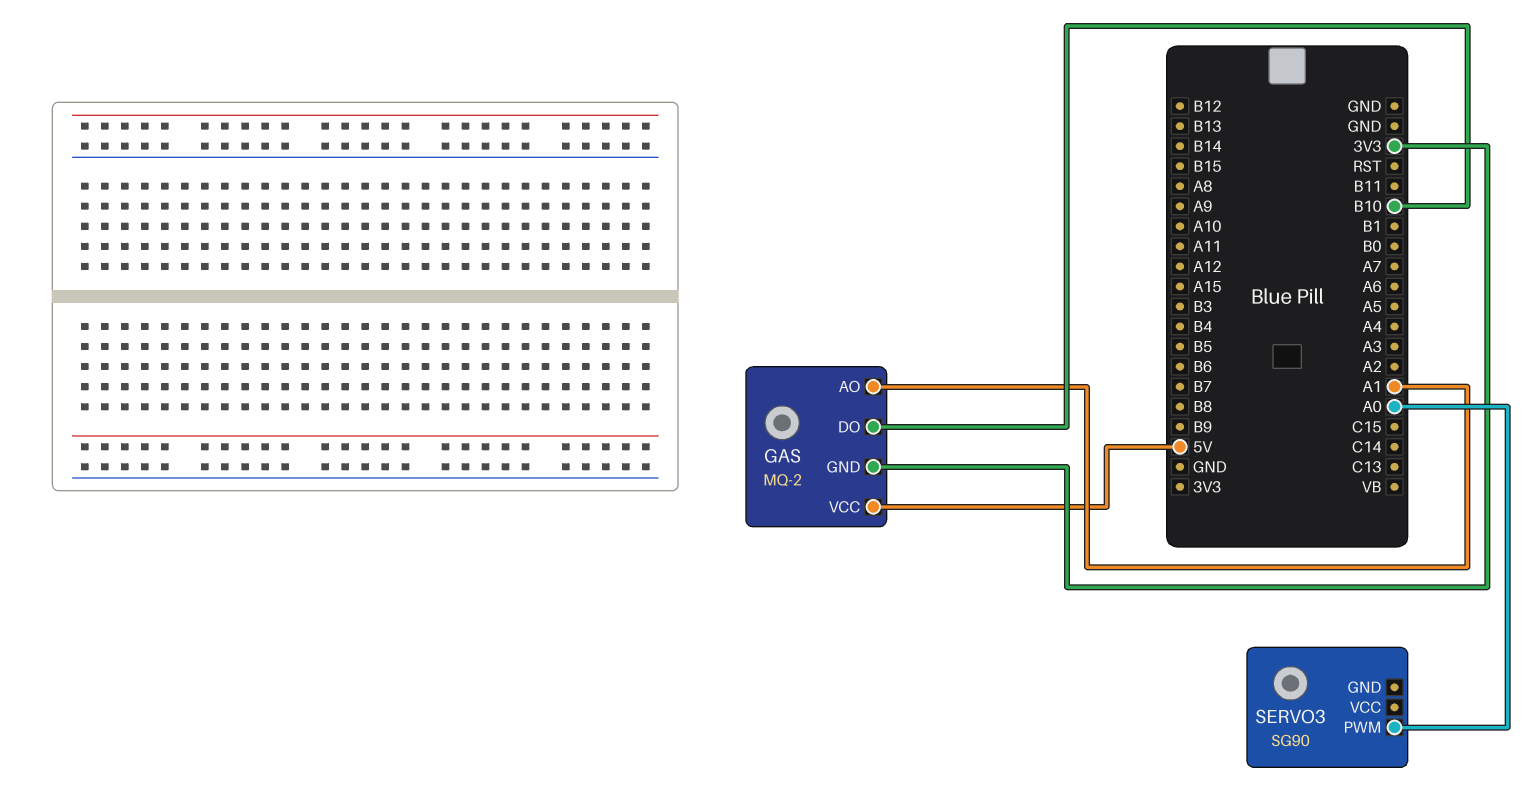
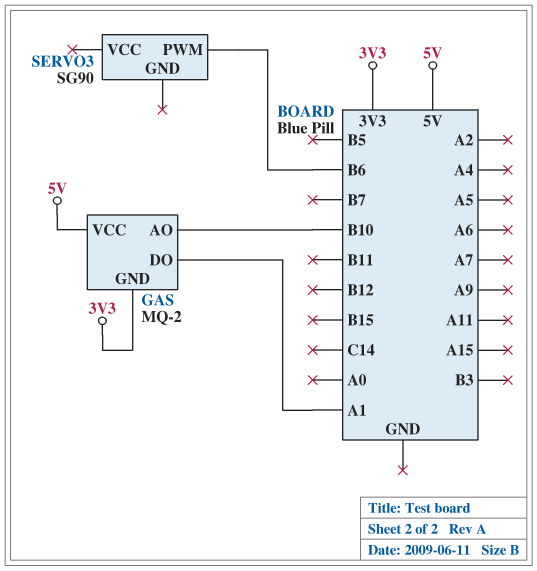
GAS pin AO: A1 -> B10
GAS pin DO: B10 -> A1
SERVO3 pin PWM: A0 -> B6

